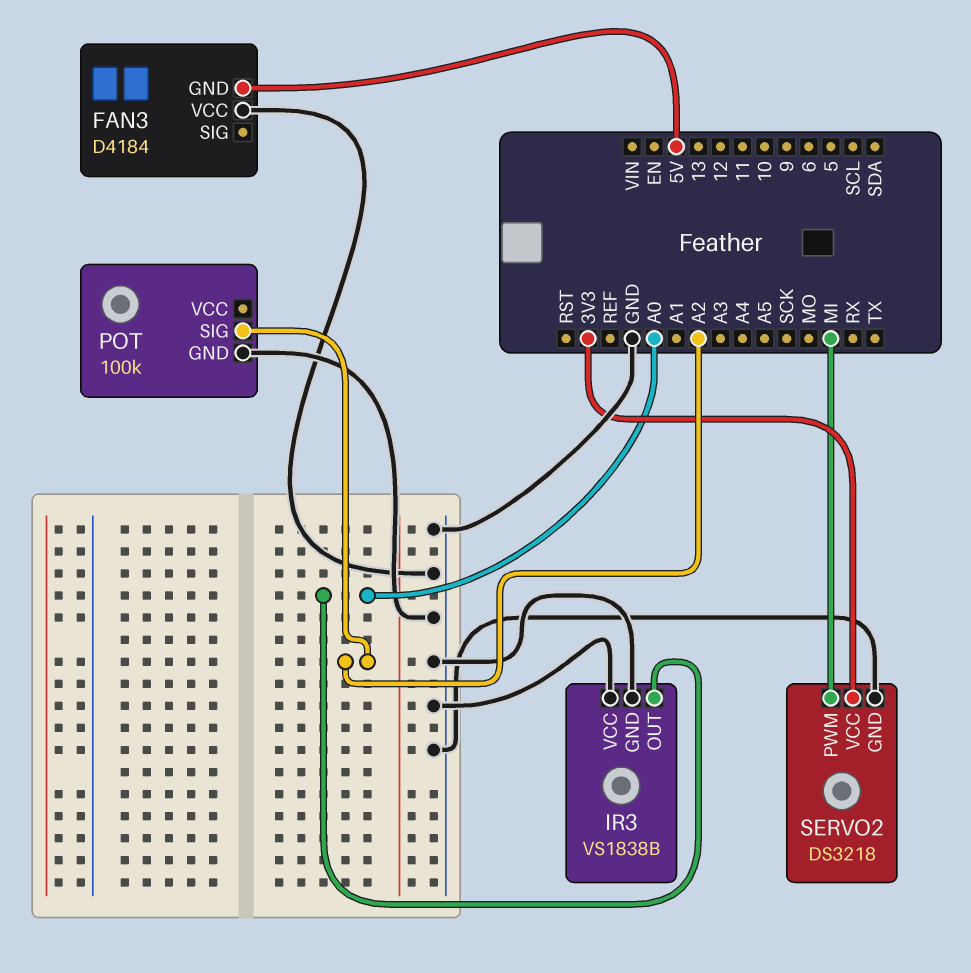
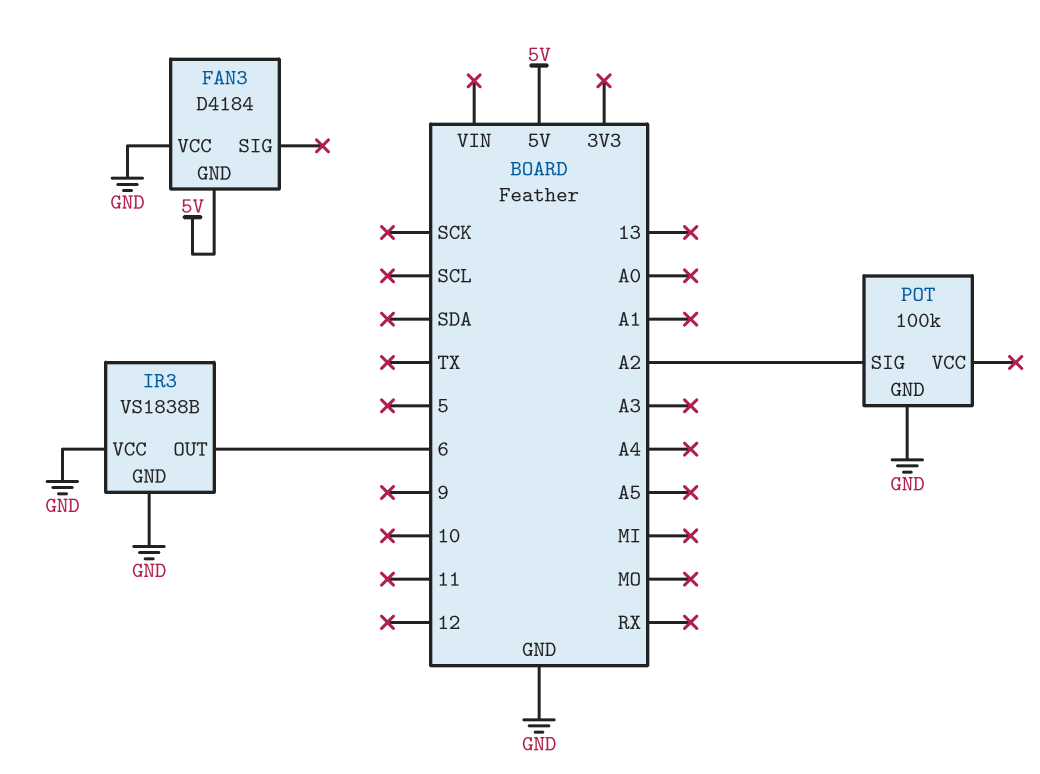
IR3 pin OUT: A0 -> 6
SERVO2: DS3218 -> none
SERVO2 pin GND: GND -> none
SERVO2 pin PWM: MI -> none
SERVO2 pin VCC: 3V3 -> none

